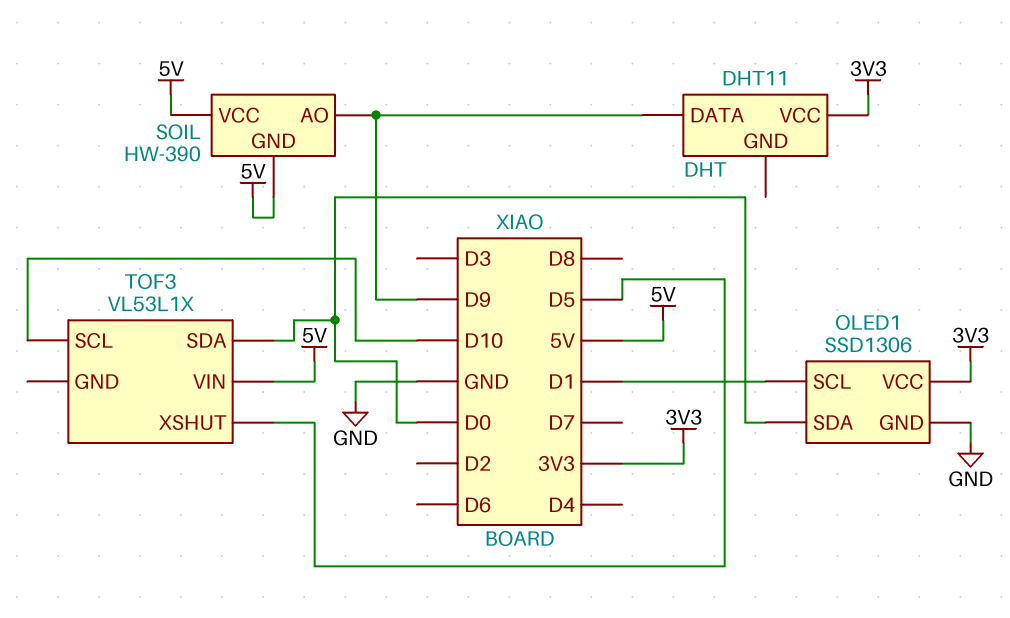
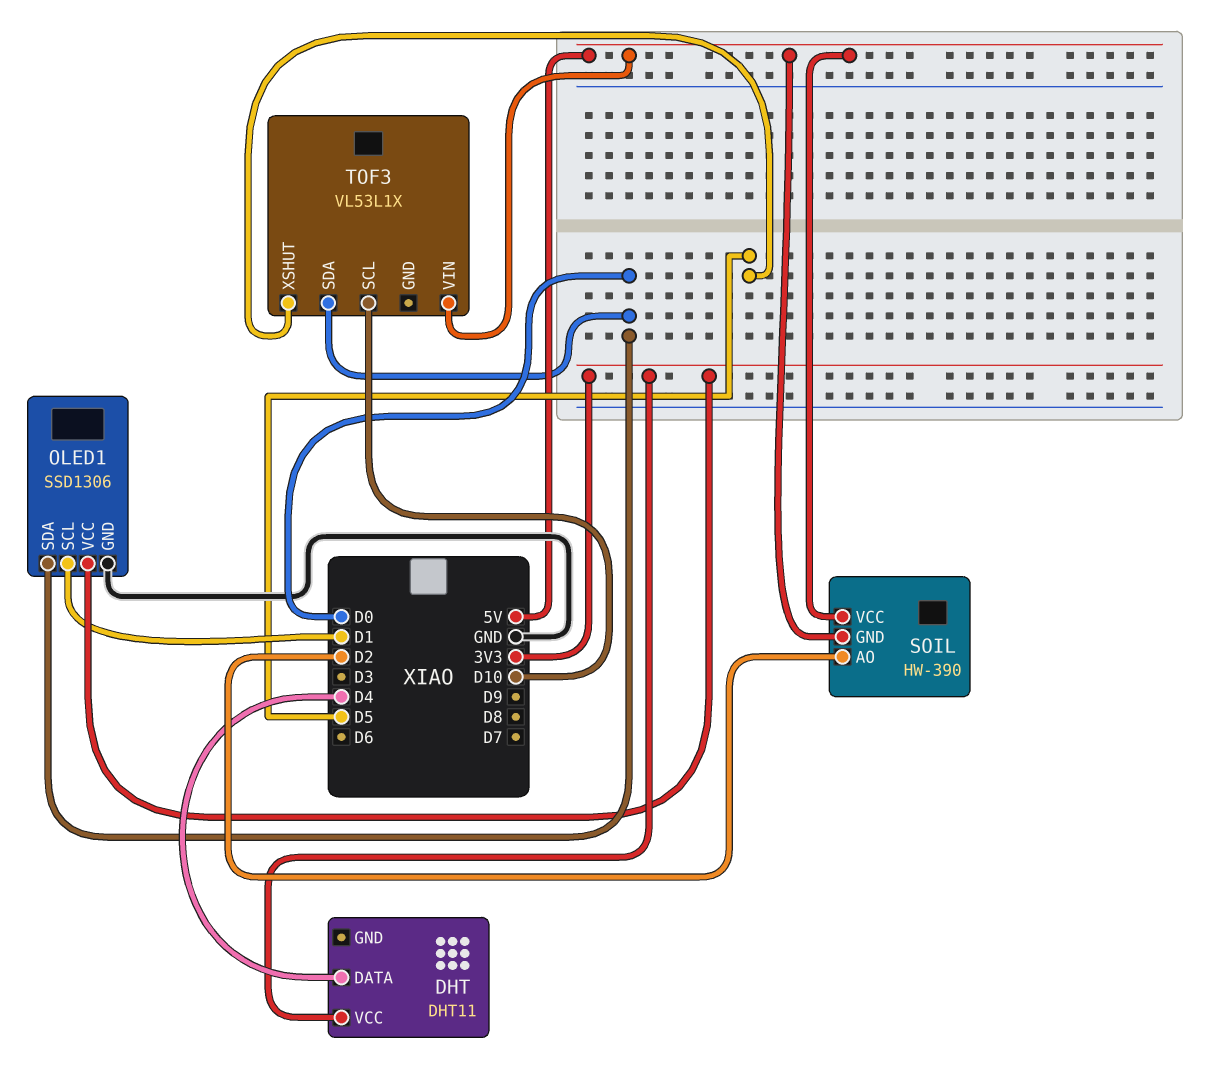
DHT pin DATA: D9 -> D4
SOIL pin AO: D9 -> D2

